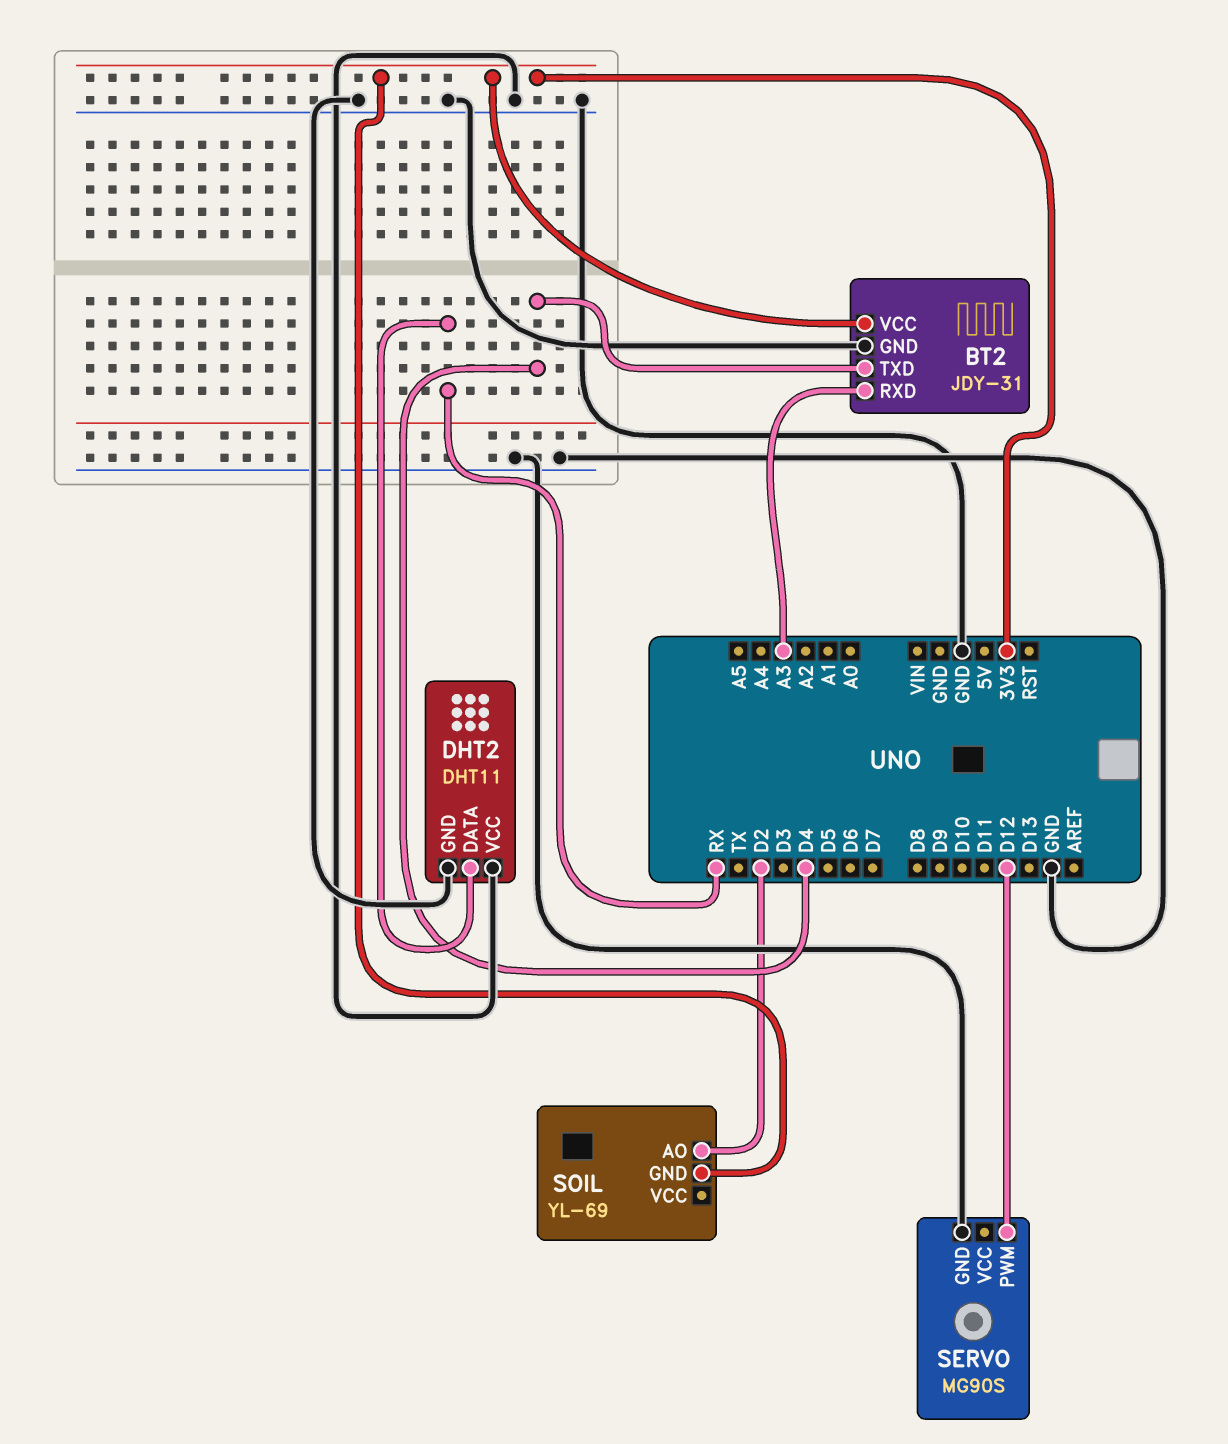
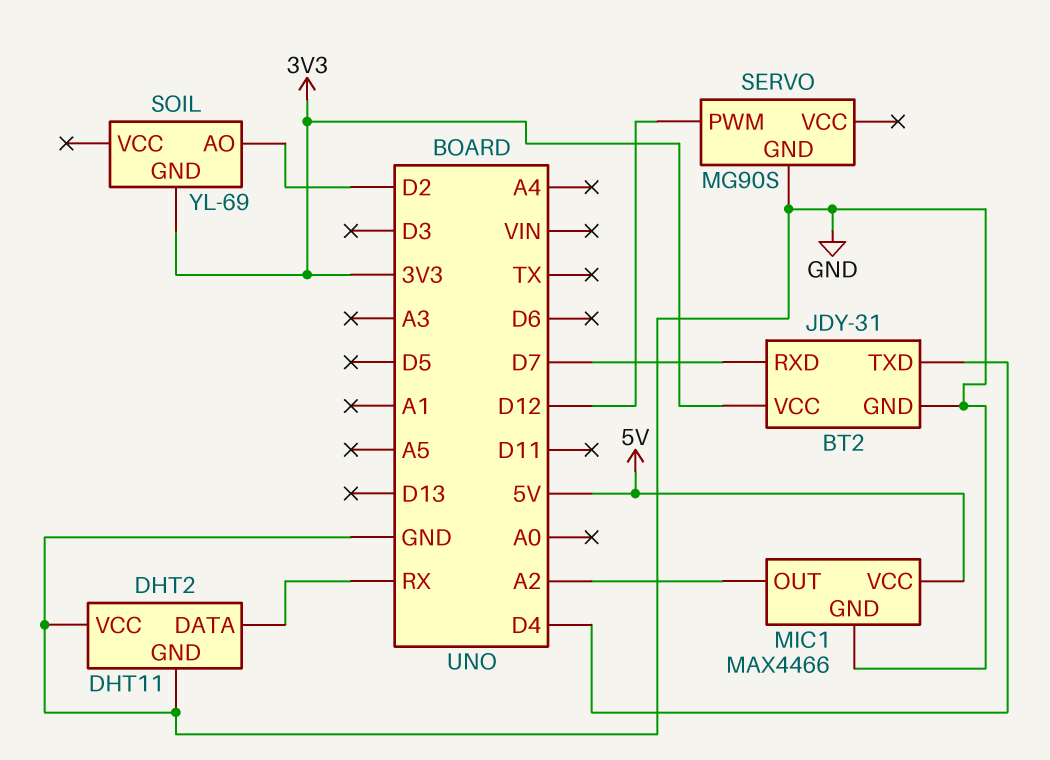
BT2 pin RXD: A3 -> D7
MIC1: none -> MAX4466
MIC1 pin GND: none -> GND
MIC1 pin OUT: none -> A2
MIC1 pin VCC: none -> 5V

